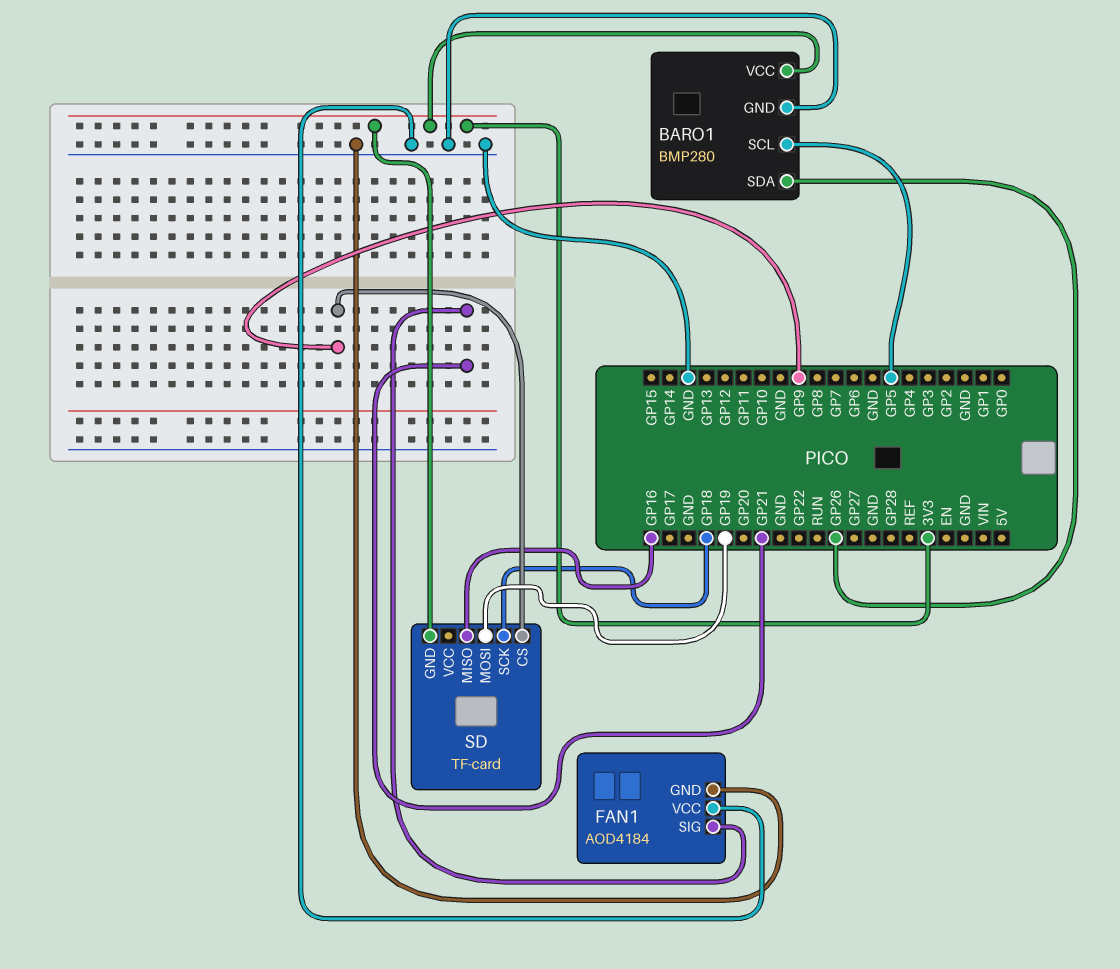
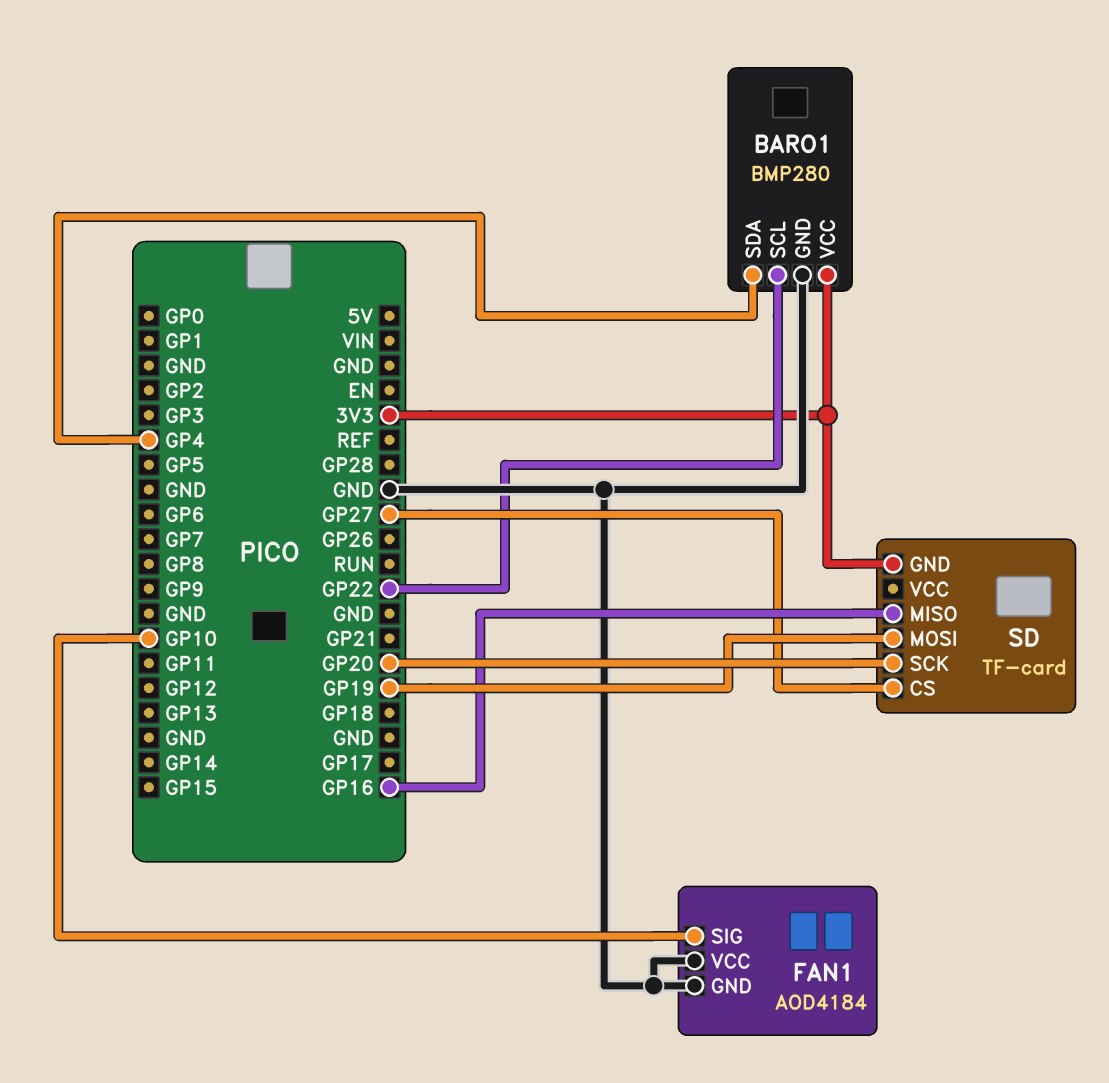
BARO1 pin SCL: GP5 -> GP22
BARO1 pin SDA: GP26 -> GP4
FAN1 pin SIG: GP21 -> GP10
SD pin CS: GP9 -> GP27
SD pin SCK: GP18 -> GP20

